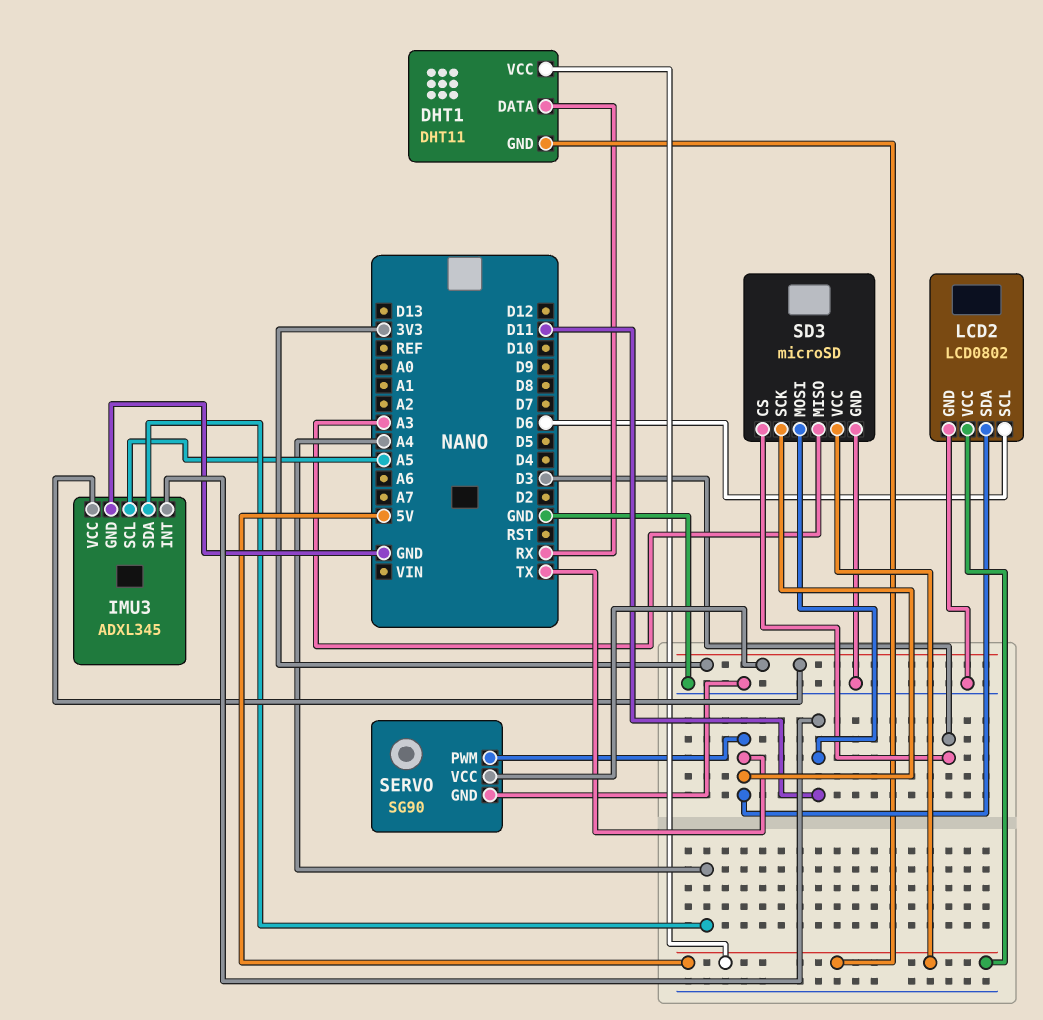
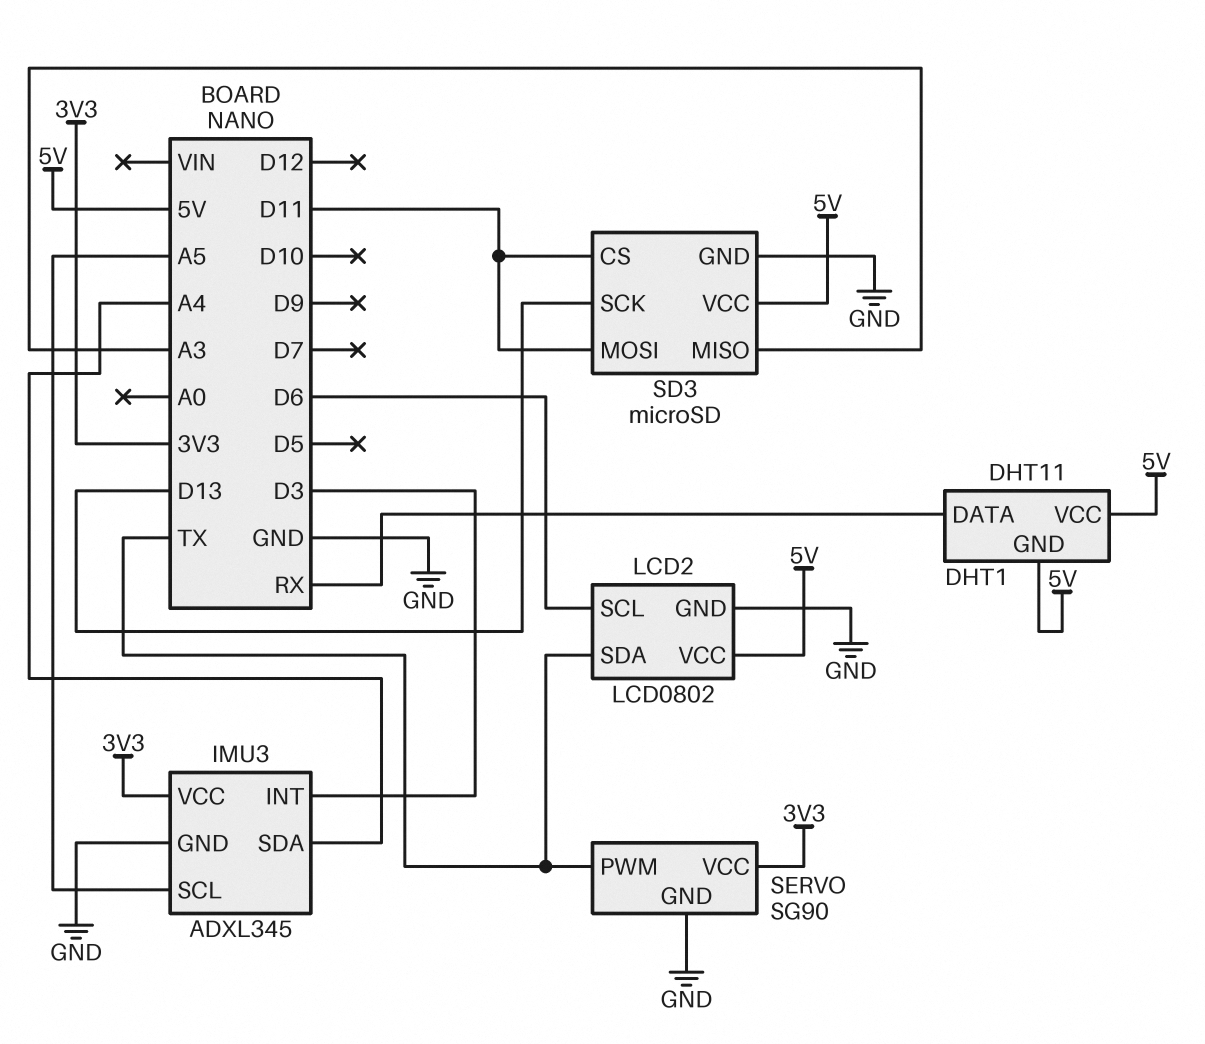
IMU3 pin INT: D11 -> D3
SD3 pin CS: D3 -> D11
SD3 pin SCK: TX -> D13

